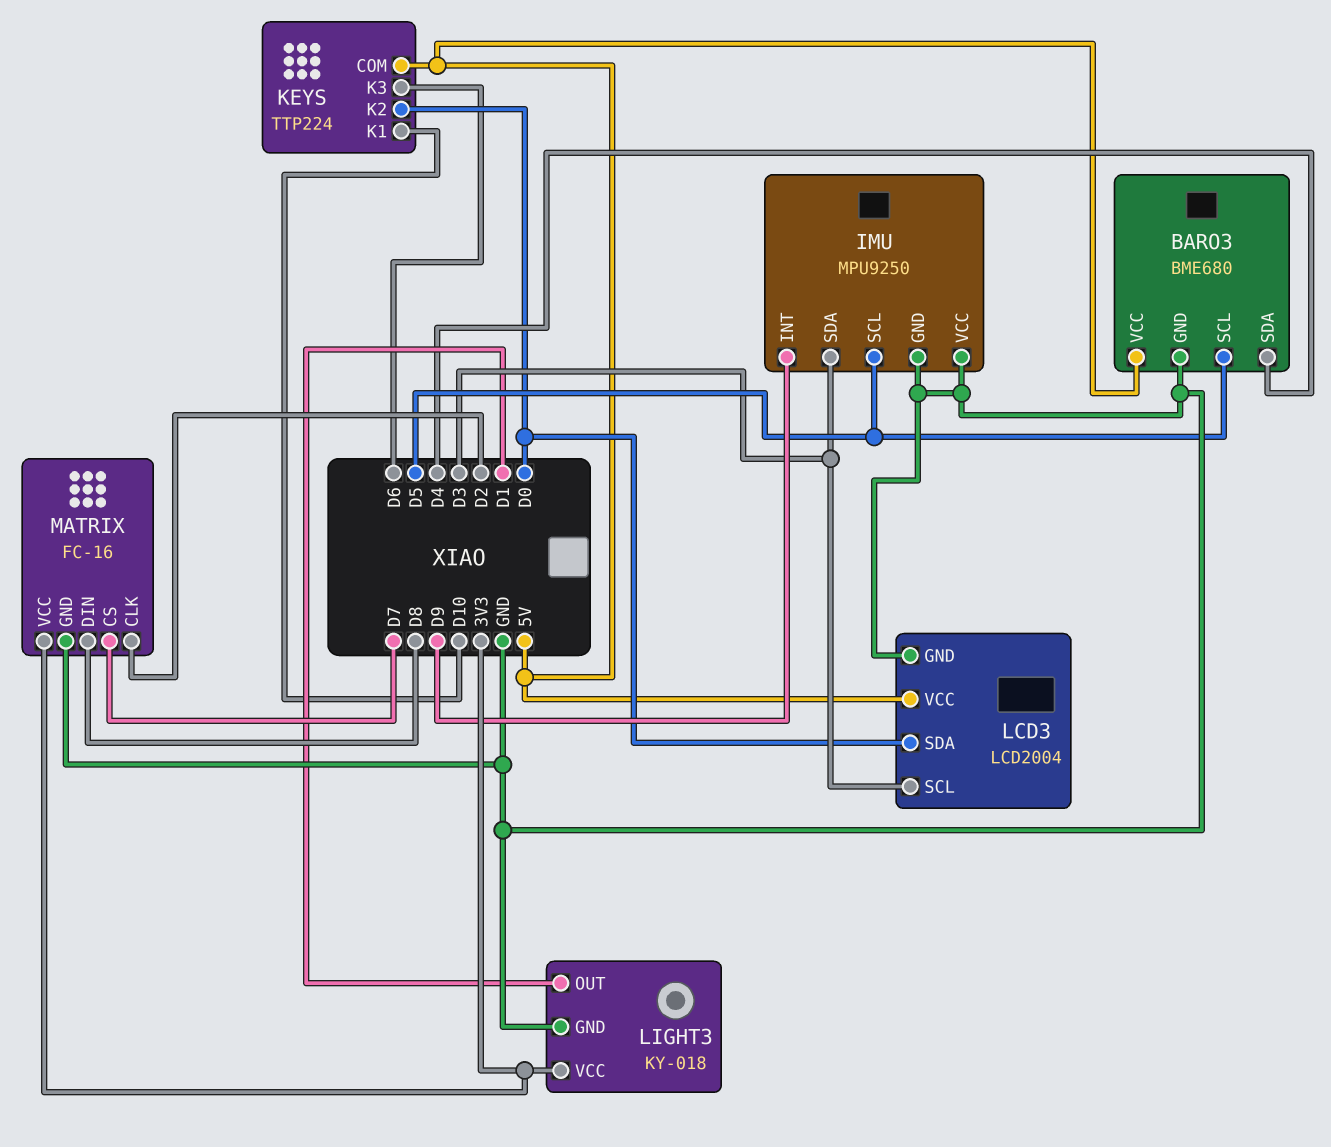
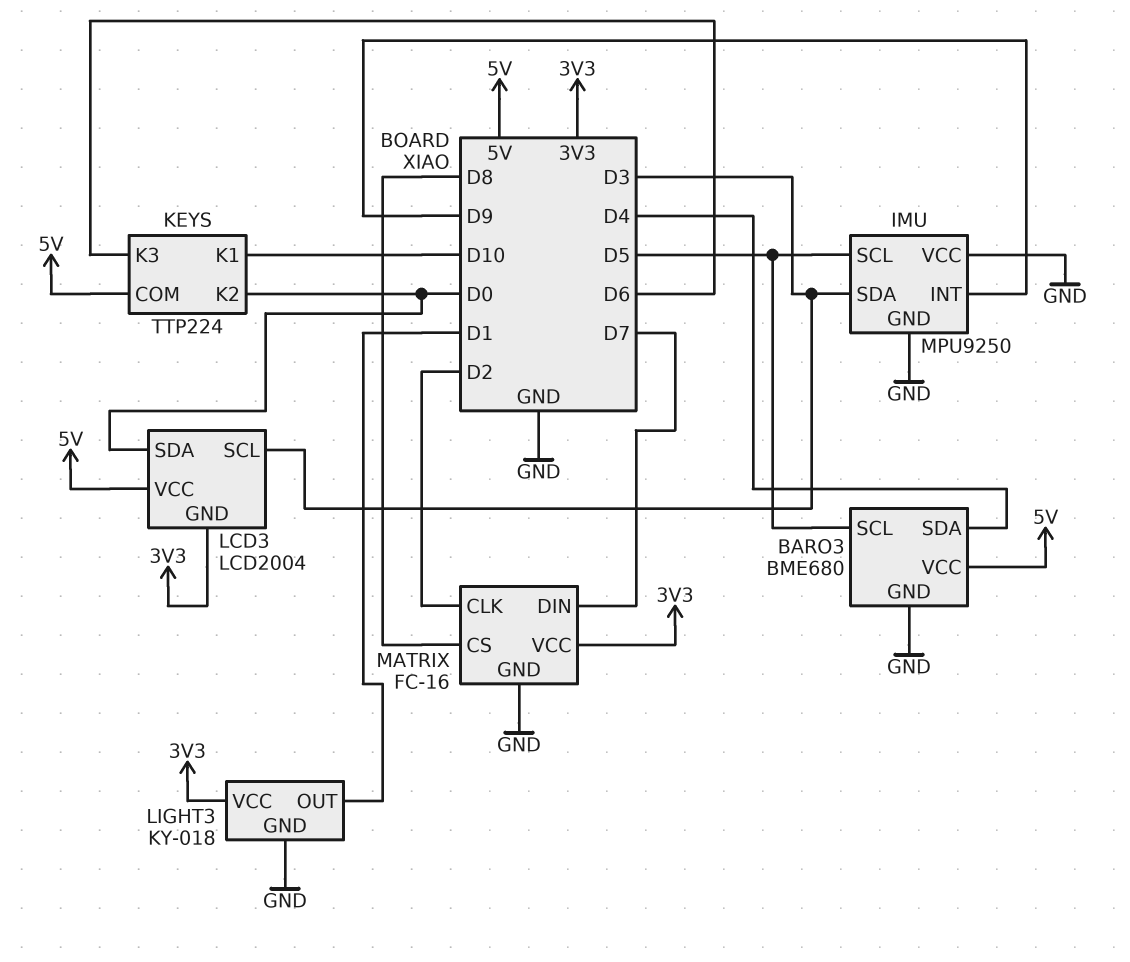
LCD3 pin GND: GND -> 3V3
MATRIX pin CS: D7 -> D8
MATRIX pin DIN: D8 -> D7

